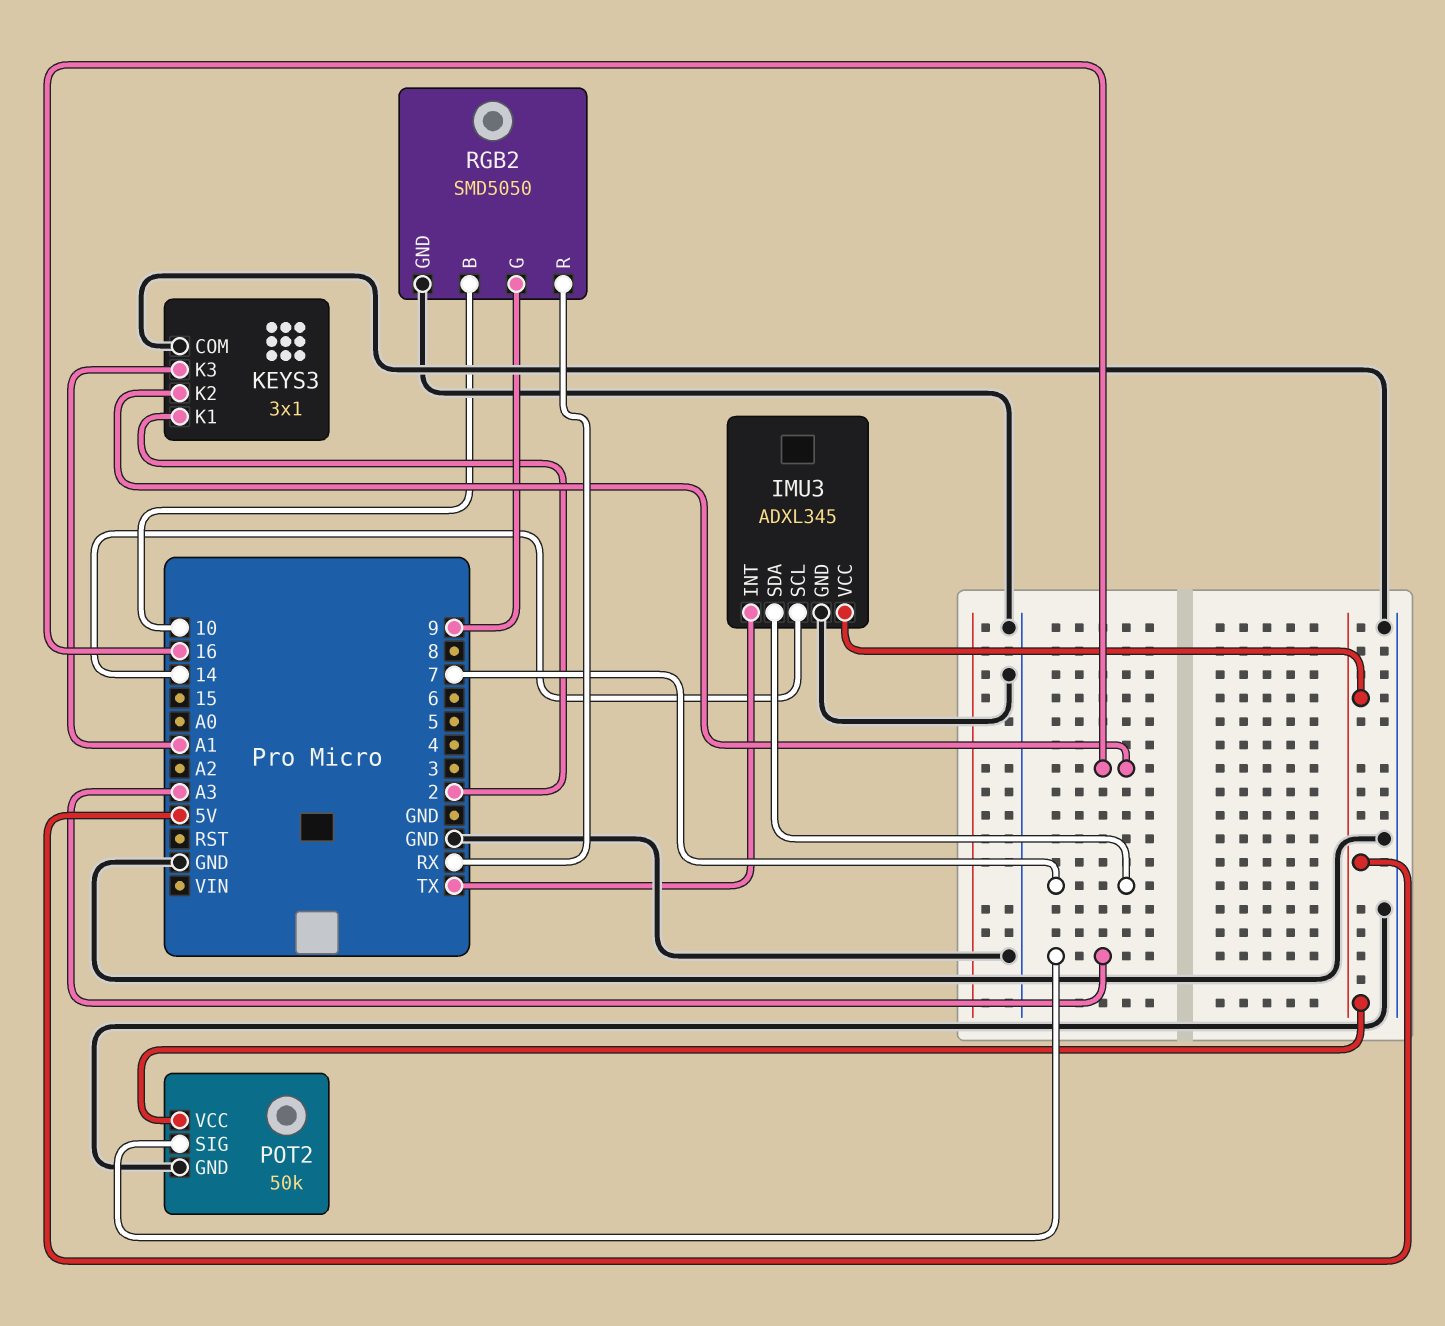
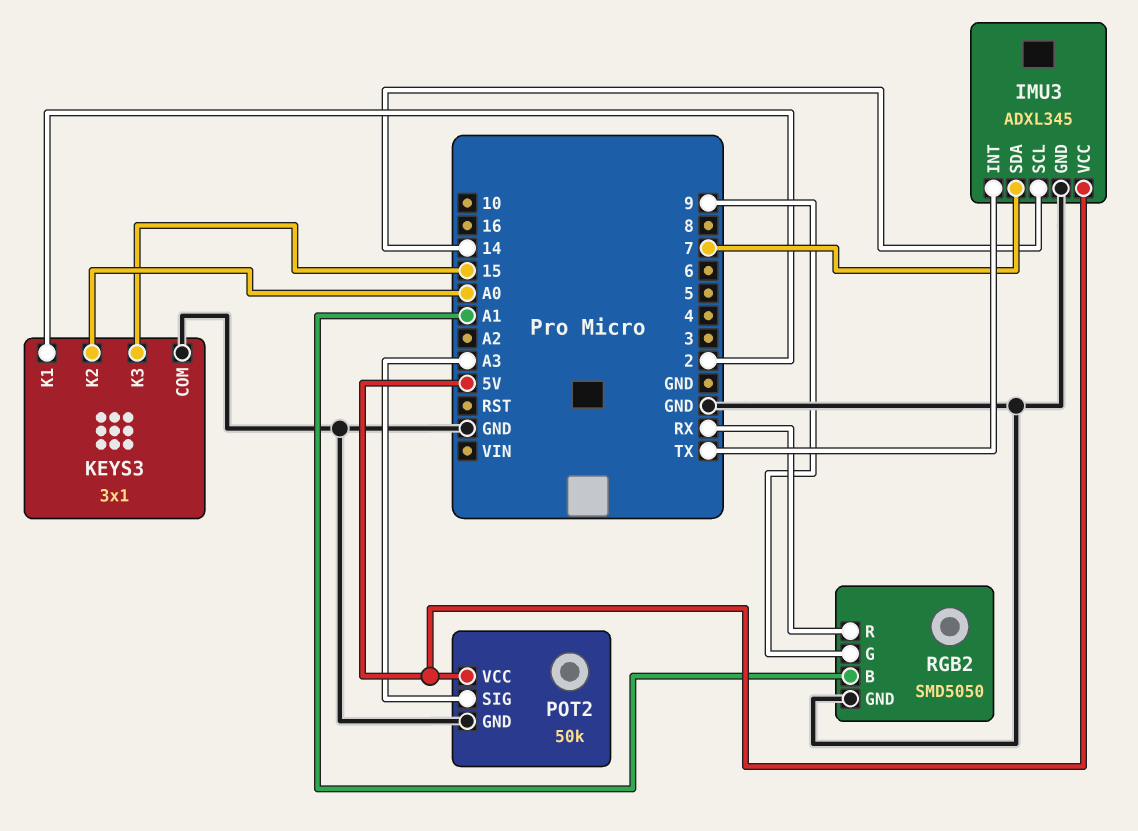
KEYS3 pin K2: 16 -> A0
KEYS3 pin K3: A1 -> 15
RGB2 pin B: 10 -> A1

